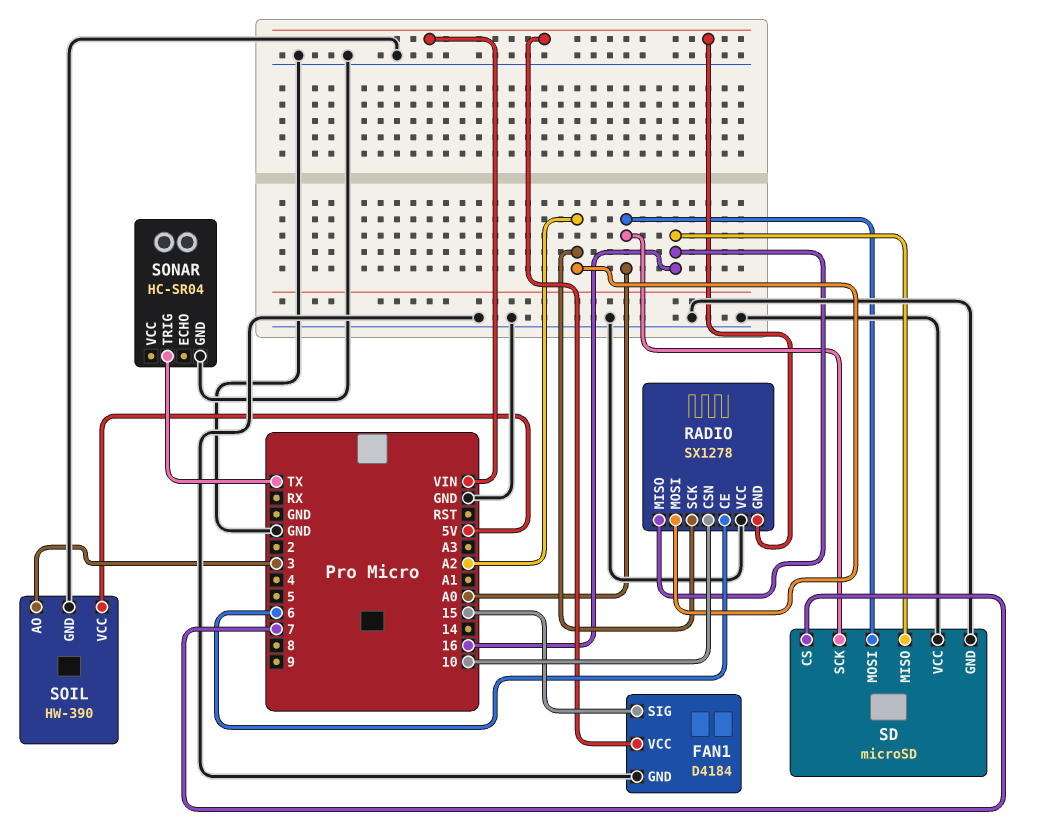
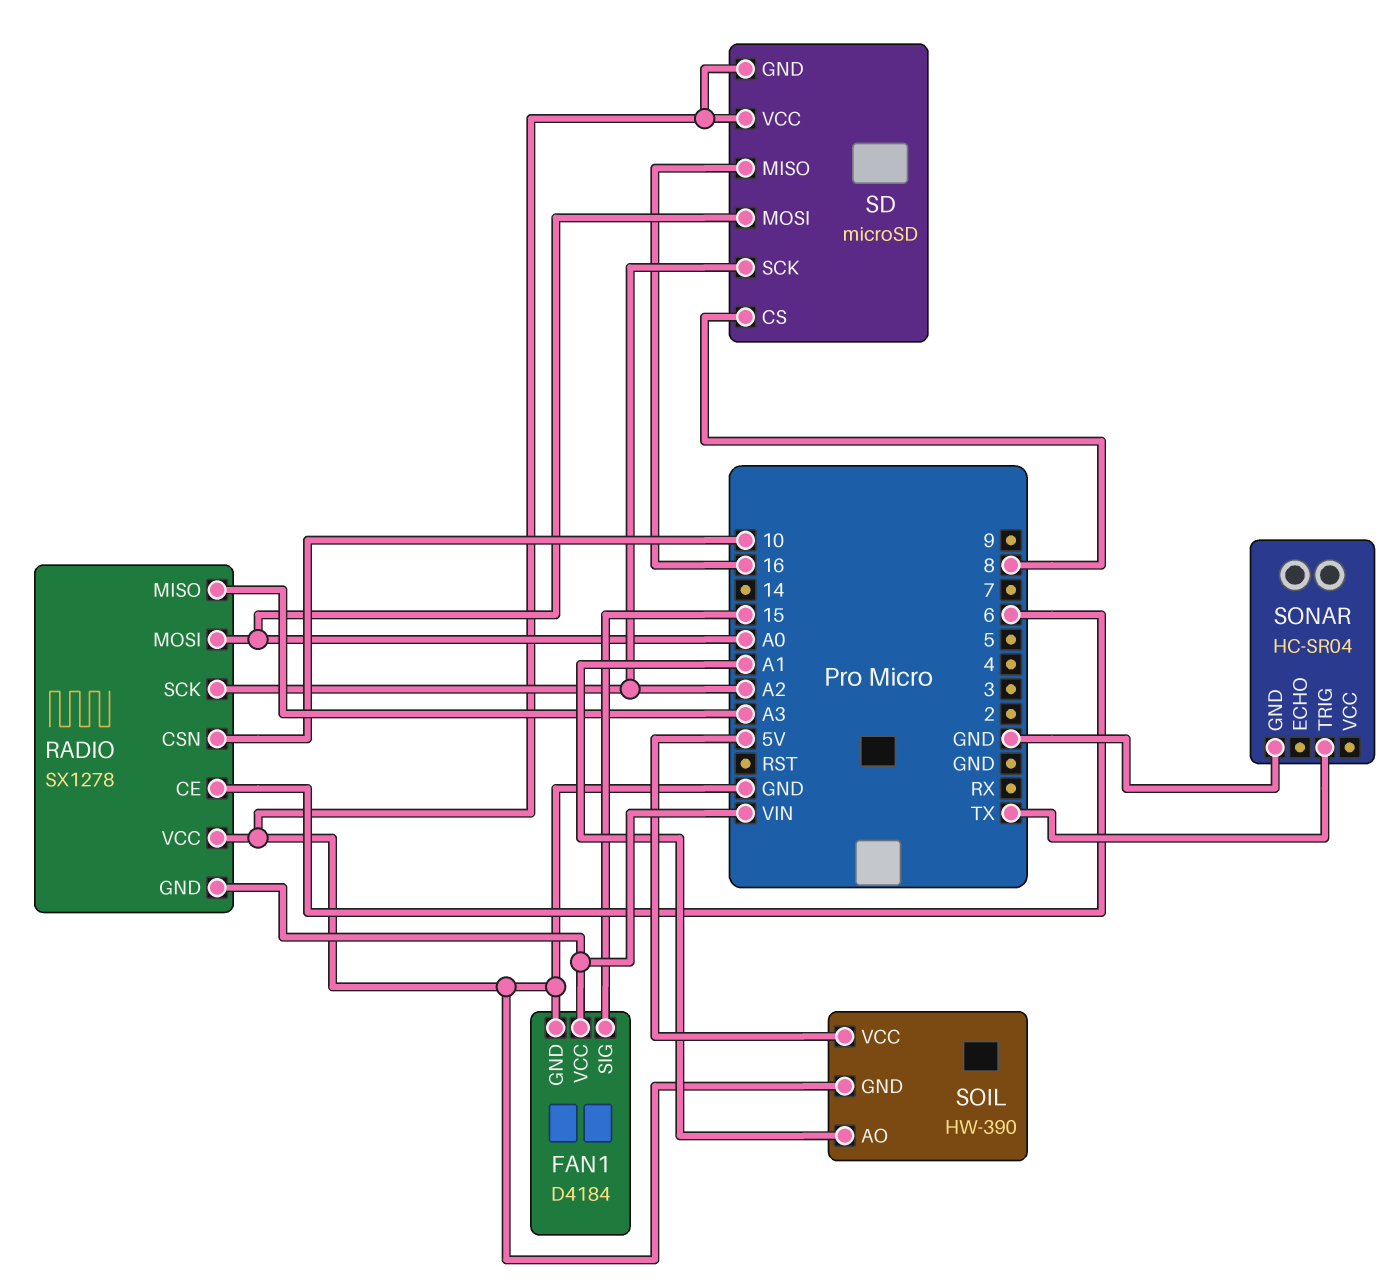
RADIO pin MISO: 16 -> A3
RADIO pin MOSI: A2 -> A0
SD pin CS: 7 -> 8
SD pin SCK: A0 -> A2
SOIL pin AO: 3 -> A1

